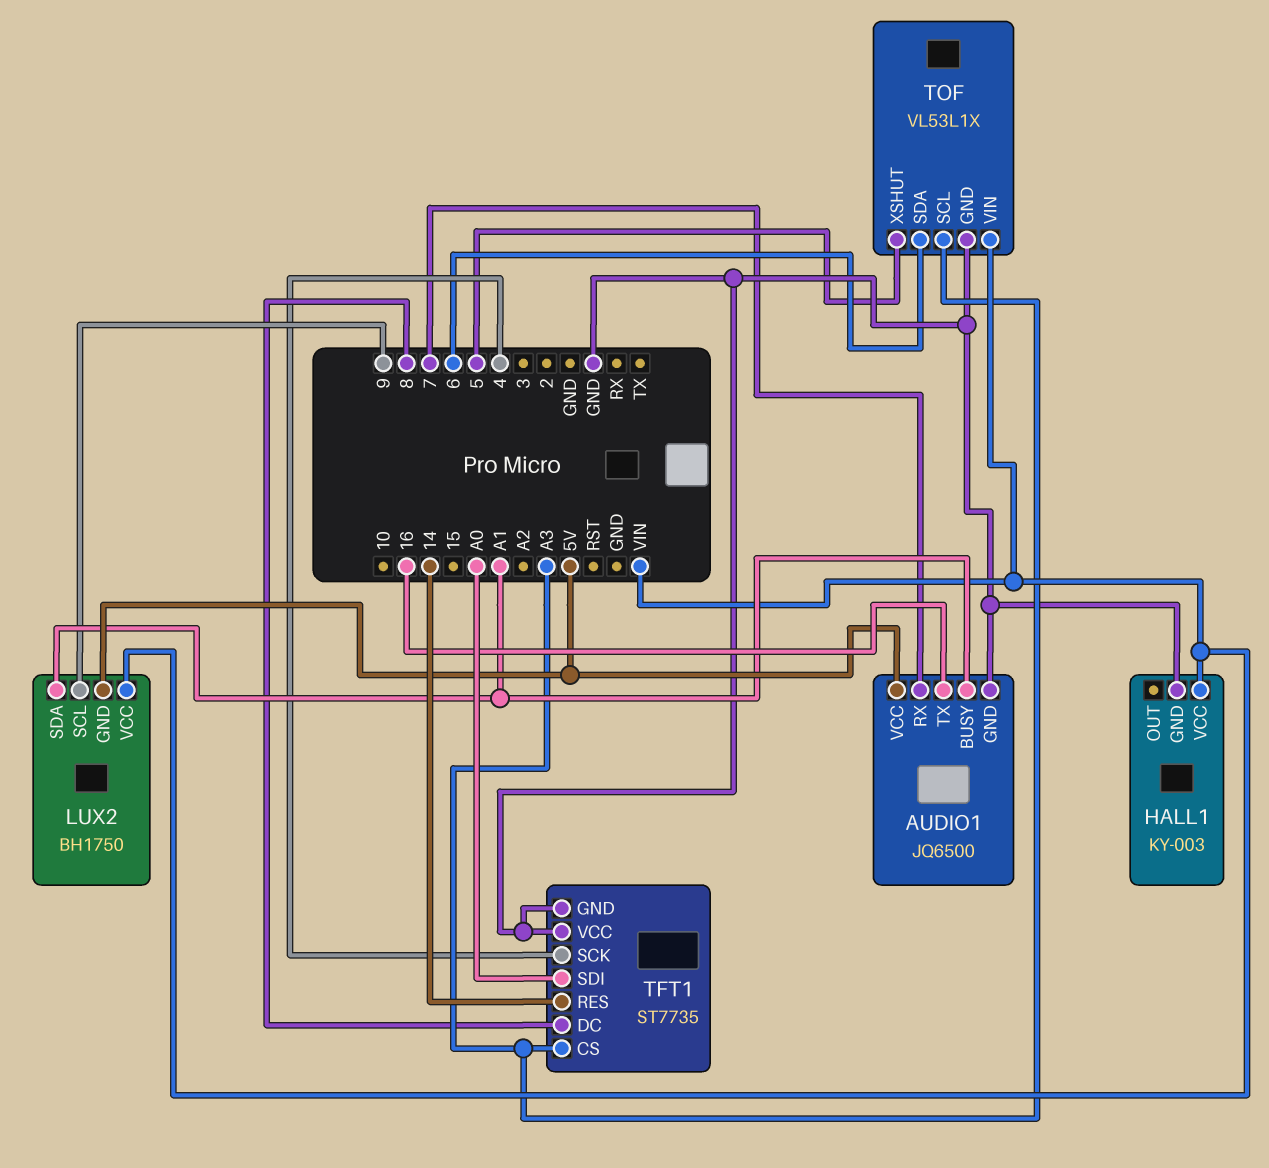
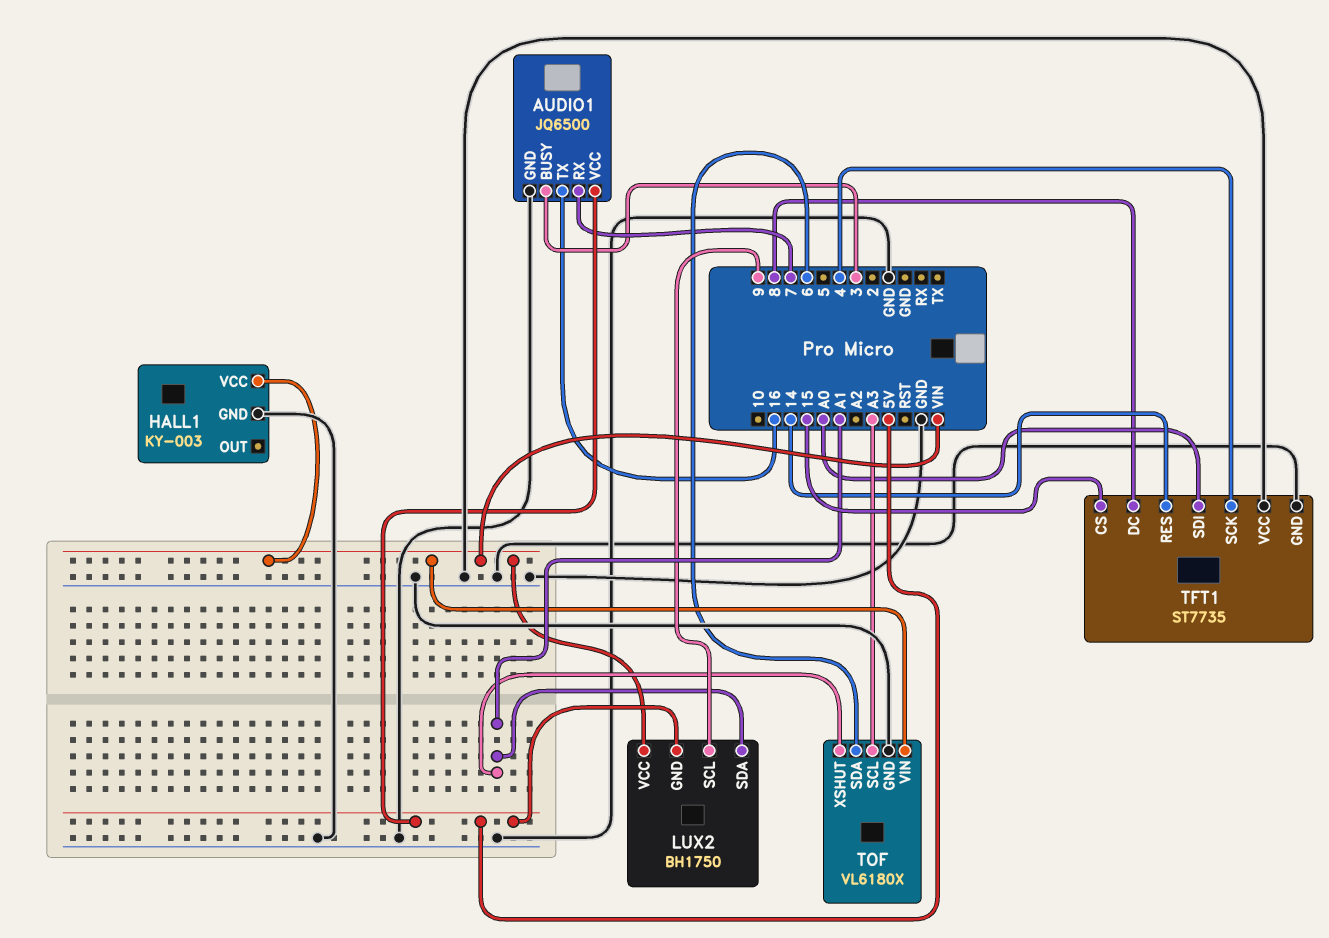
AUDIO1 pin BUSY: A1 -> 3
TFT1 pin CS: A3 -> 15
TOF: VL53L1X -> VL6180X
TOF pin XSHUT: 5 -> A1

